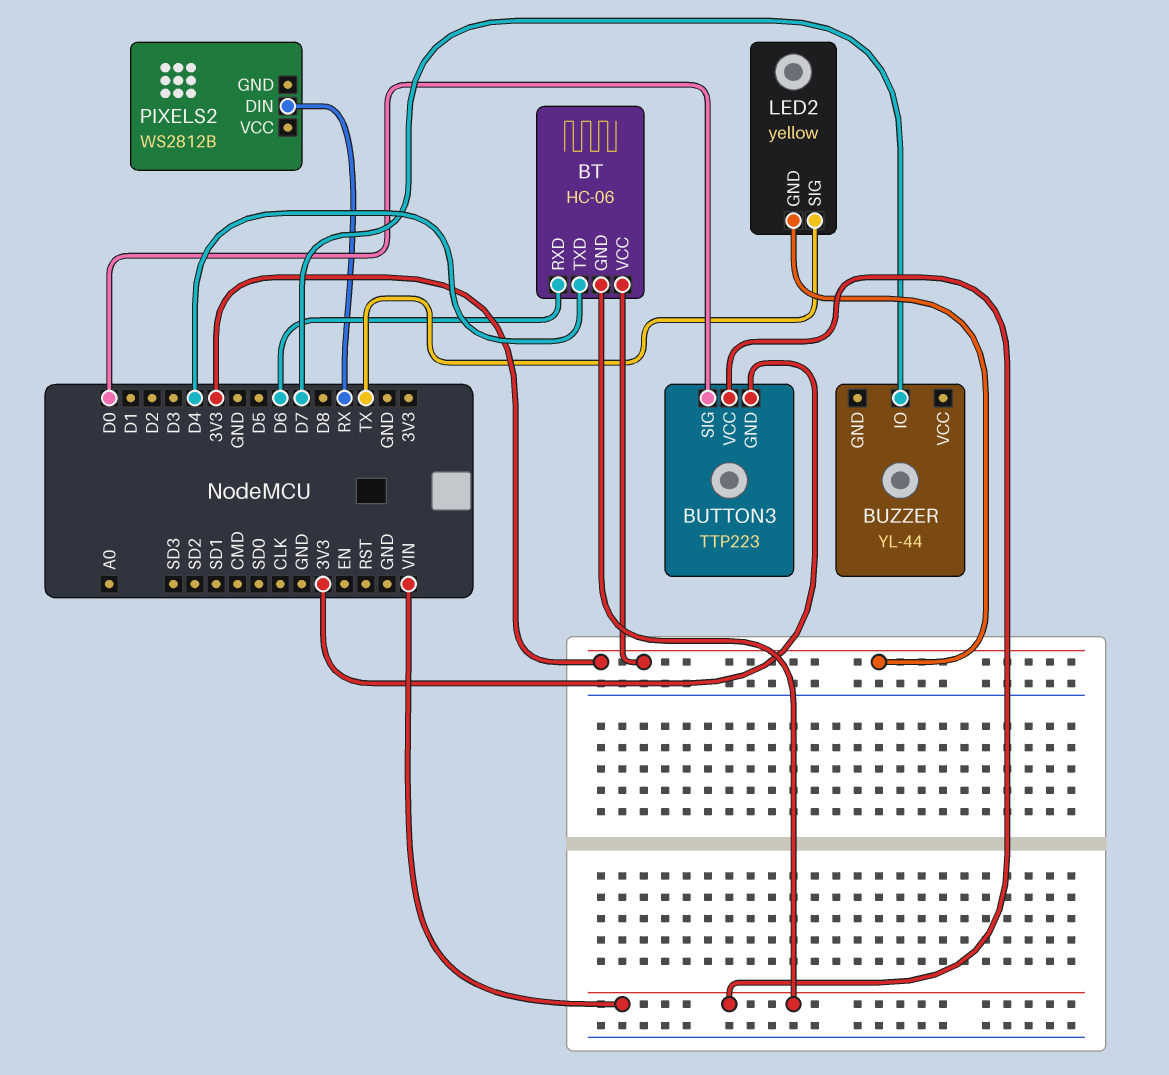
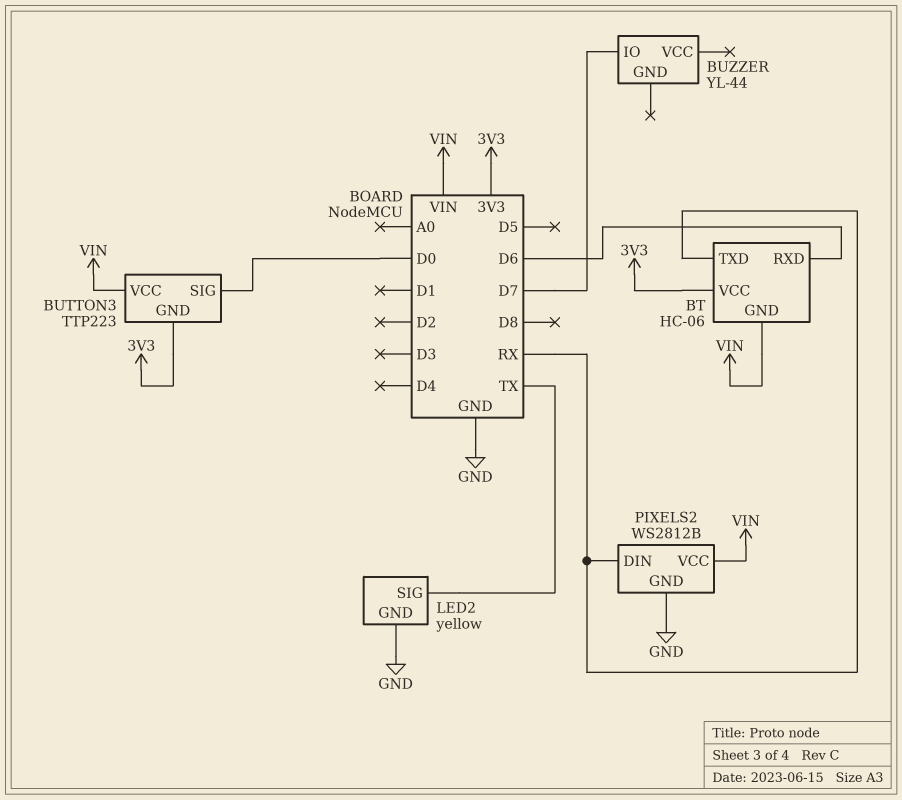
BT pin TXD: D4 -> RX
LED2 pin GND: 3V3 -> GND
PIXELS2 pin GND: none -> GND
PIXELS2 pin VCC: none -> VIN

